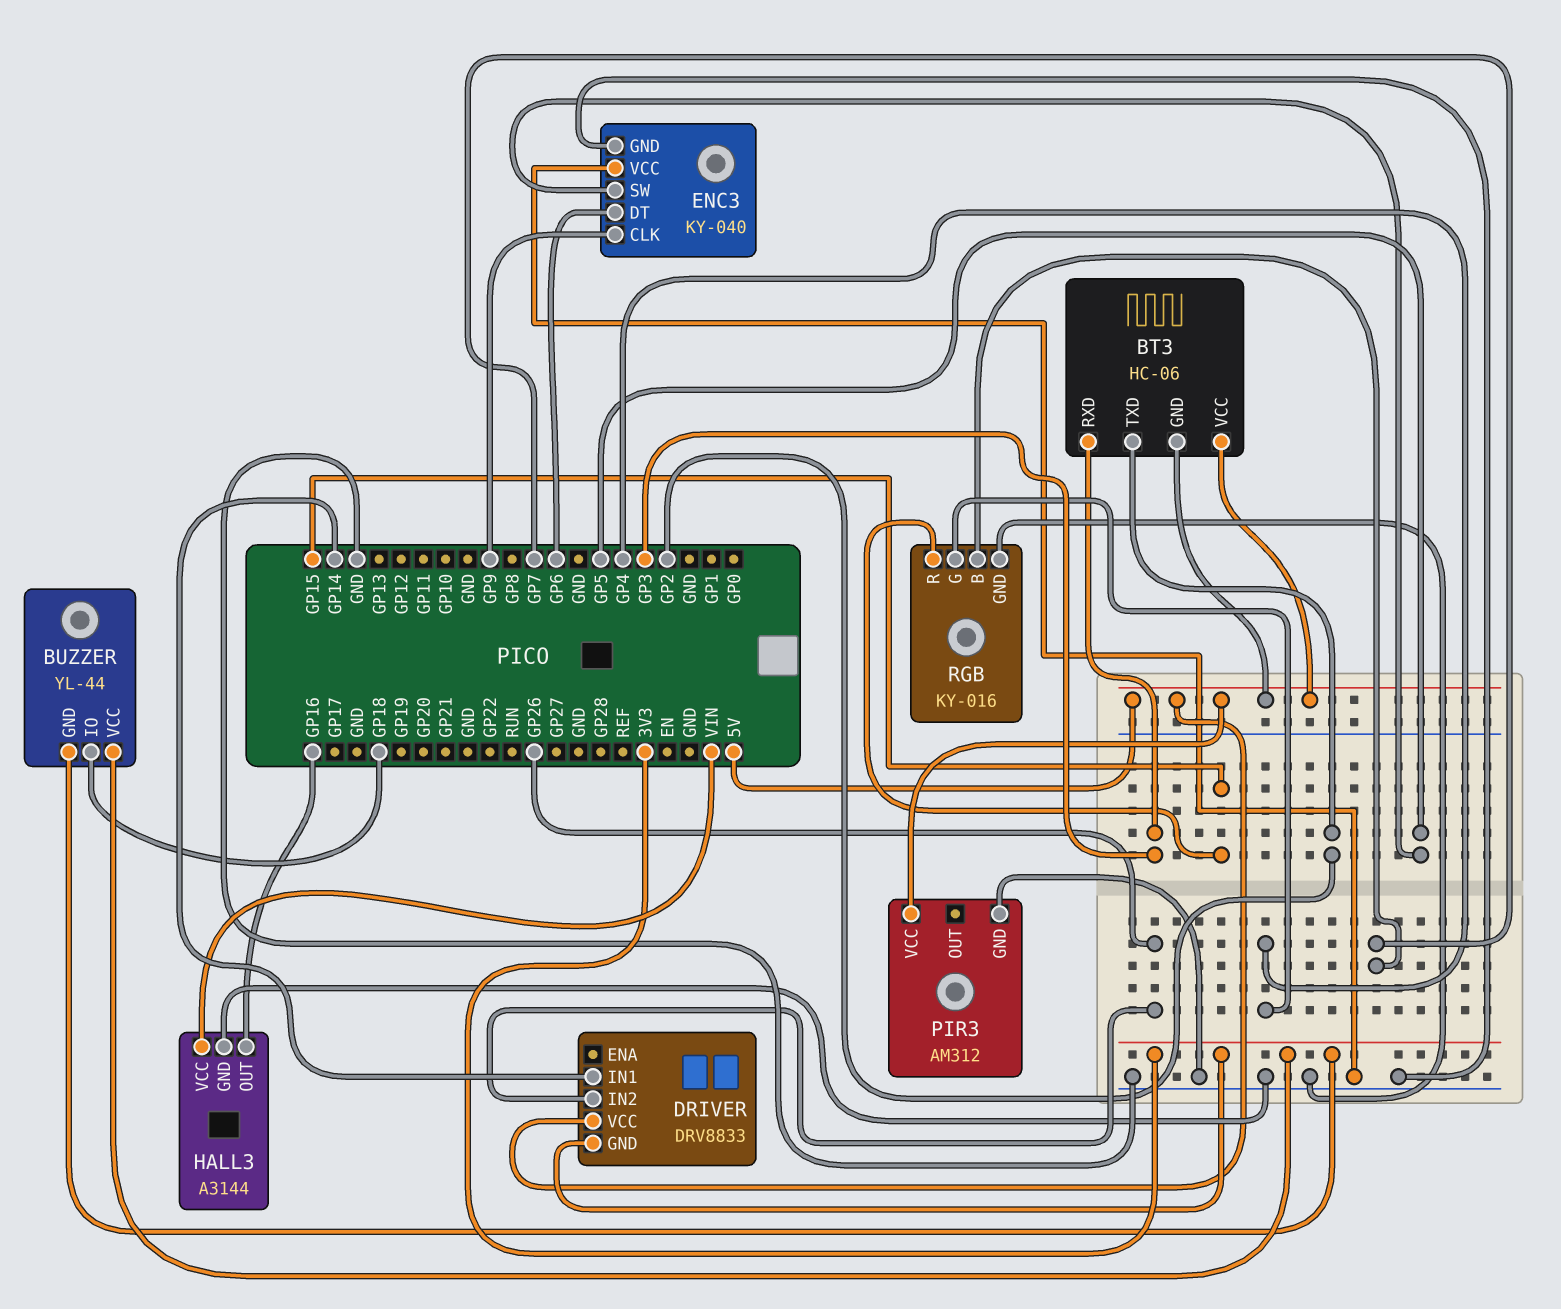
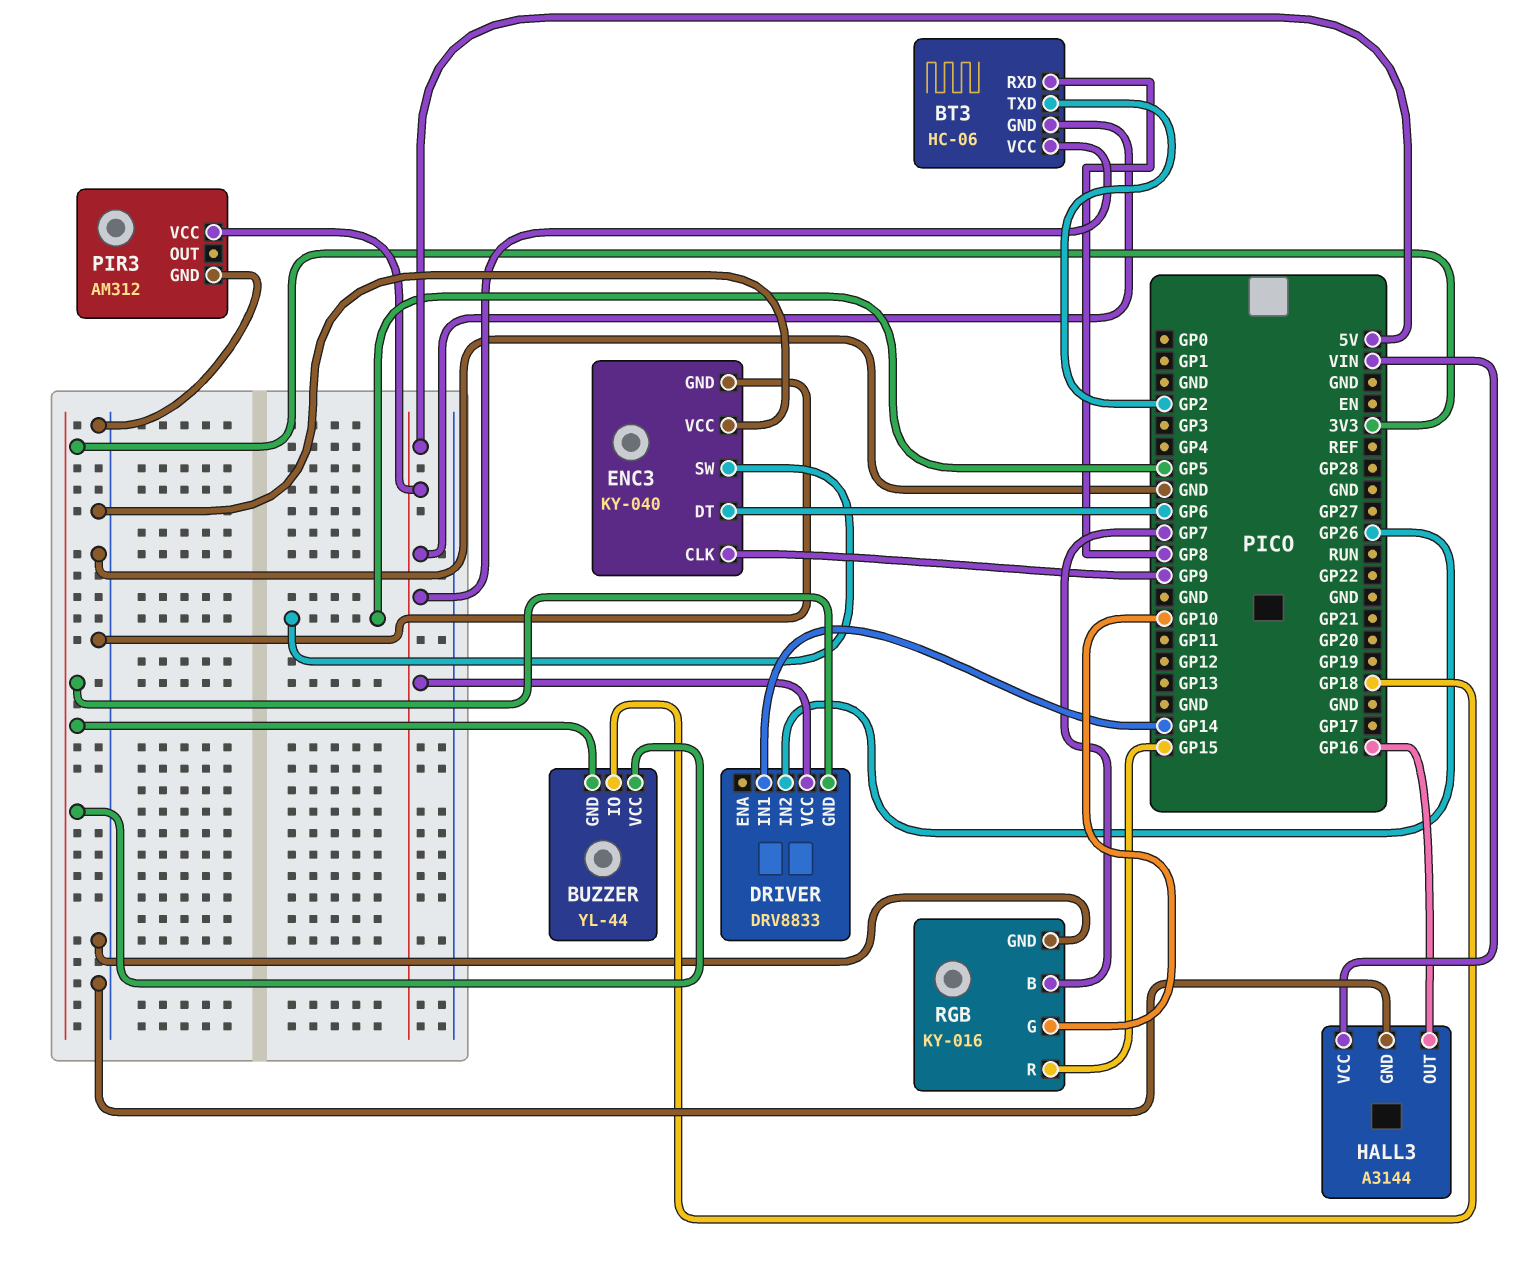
BT3 pin RXD: GP3 -> GP8
RGB pin G: GP4 -> GP10

